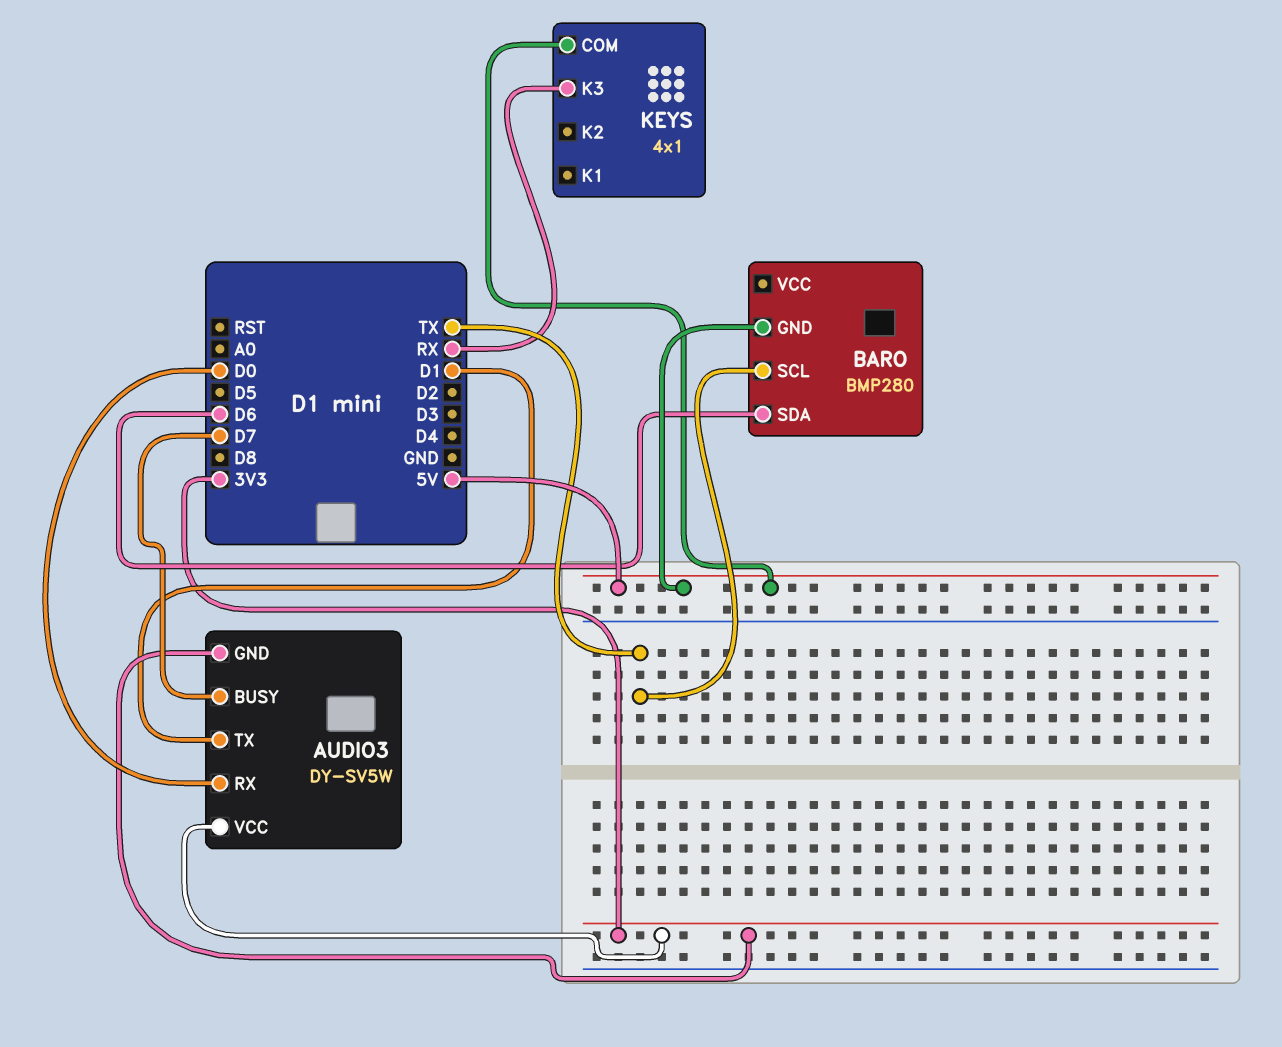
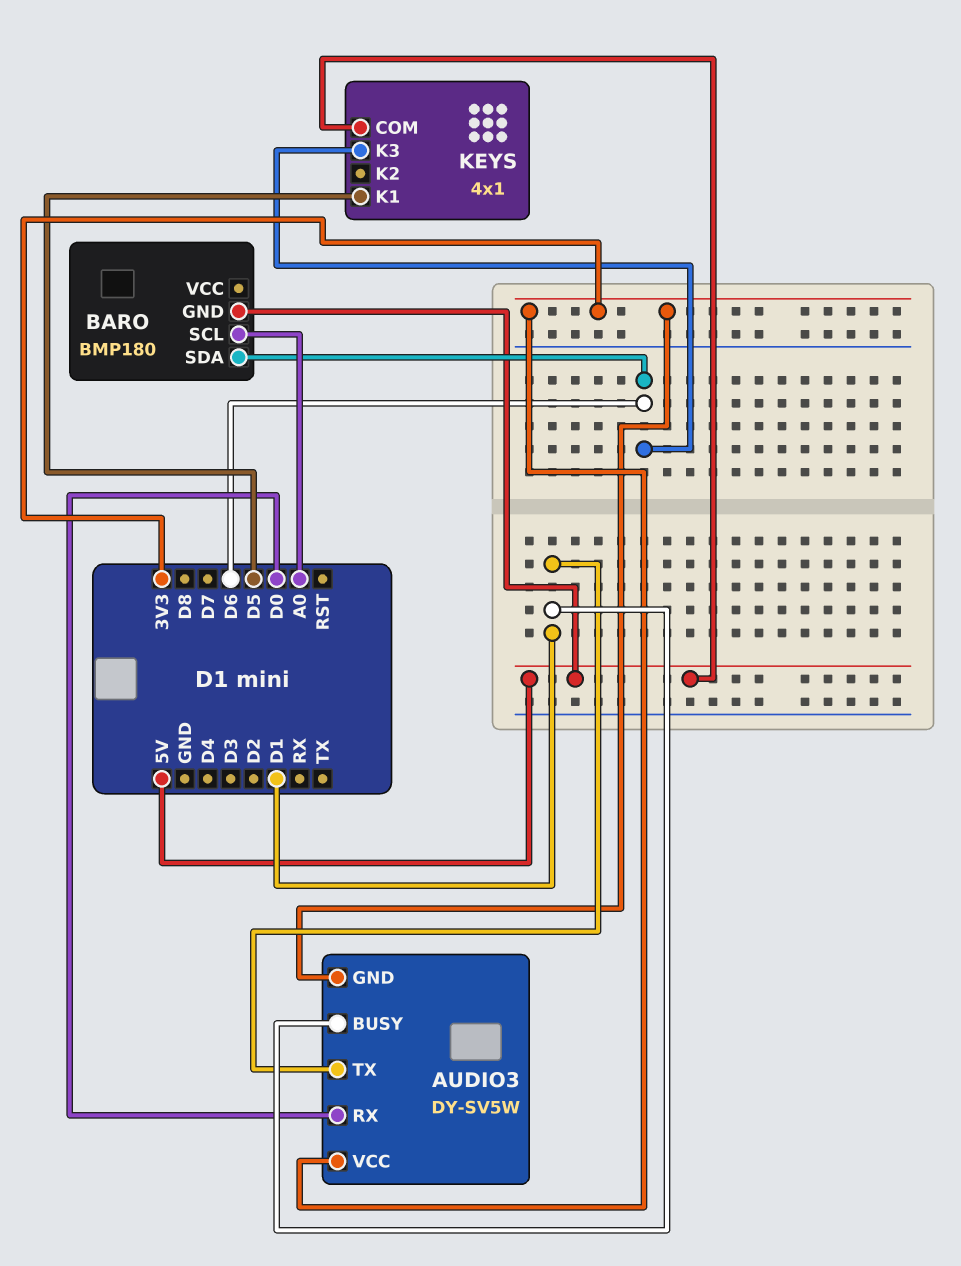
AUDIO3 pin BUSY: D7 -> D1
BARO: BMP280 -> BMP180
BARO pin SCL: TX -> A0
KEYS pin K1: none -> D5
KEYS pin K3: RX -> D6

